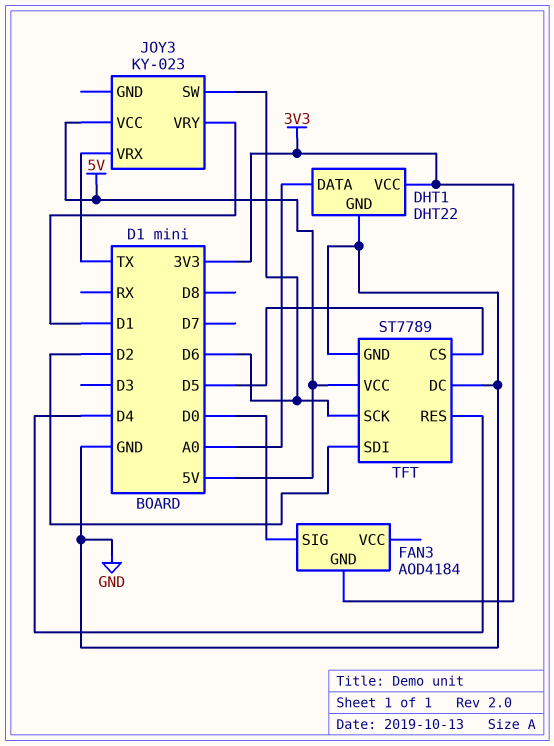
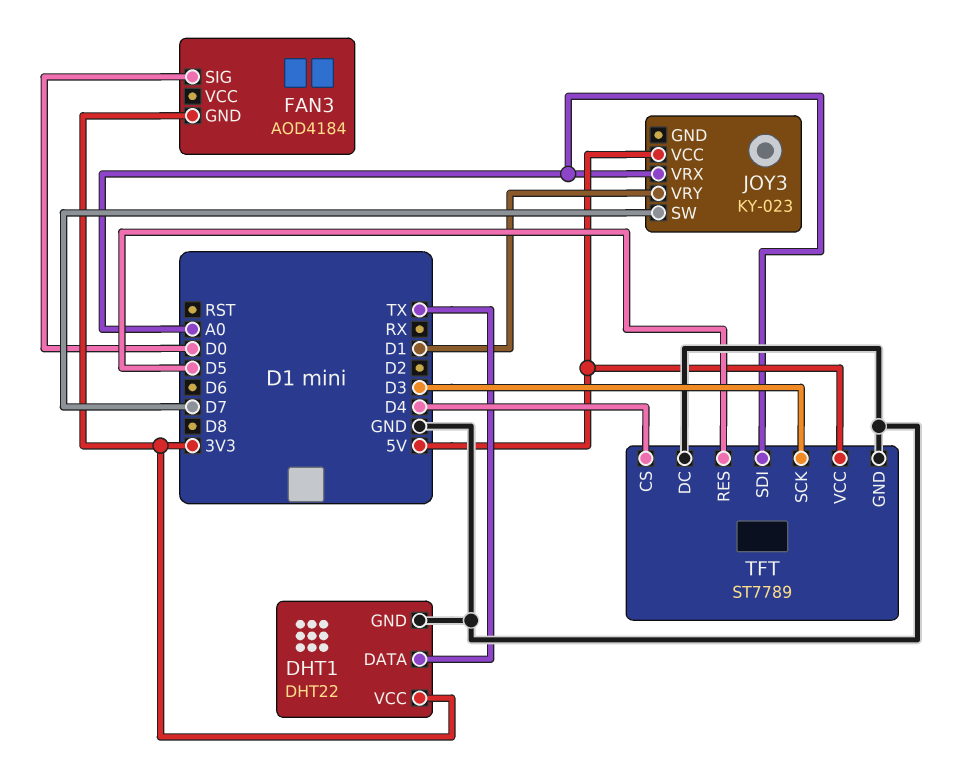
DHT1 pin DATA: A0 -> TX
JOY3 pin SW: D6 -> D7
JOY3 pin VRX: TX -> A0
TFT pin CS: D5 -> D4
TFT pin RES: D4 -> D5
TFT pin SCK: D6 -> D3
TFT pin SDI: D2 -> A0

